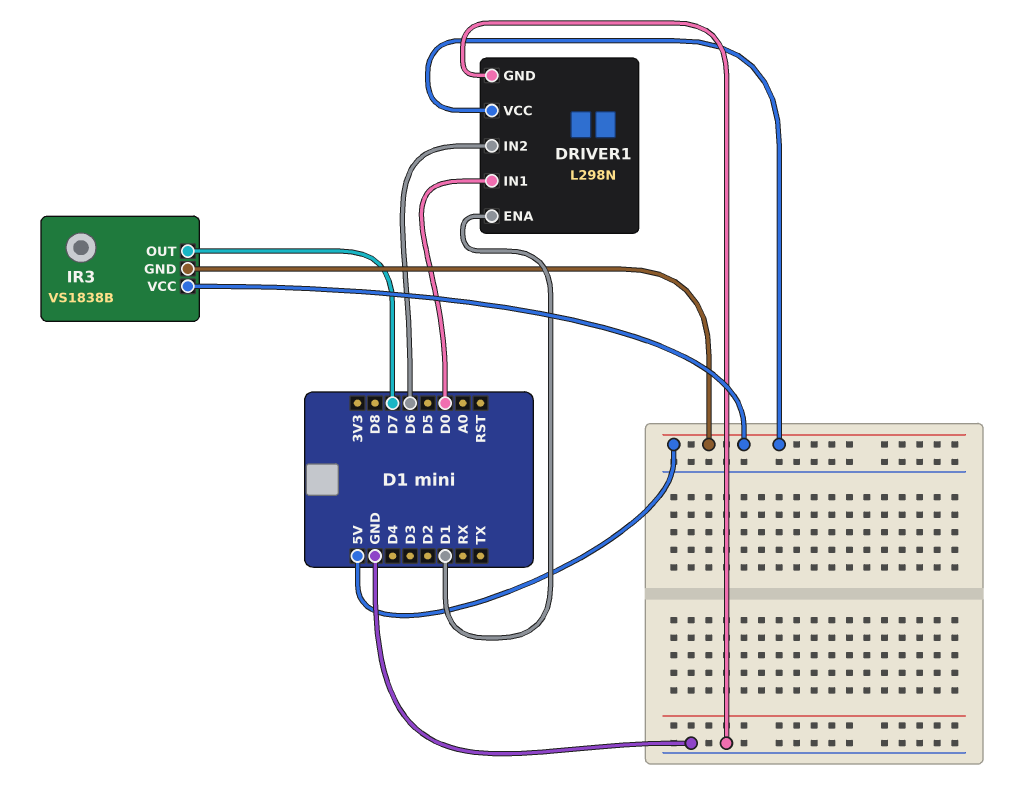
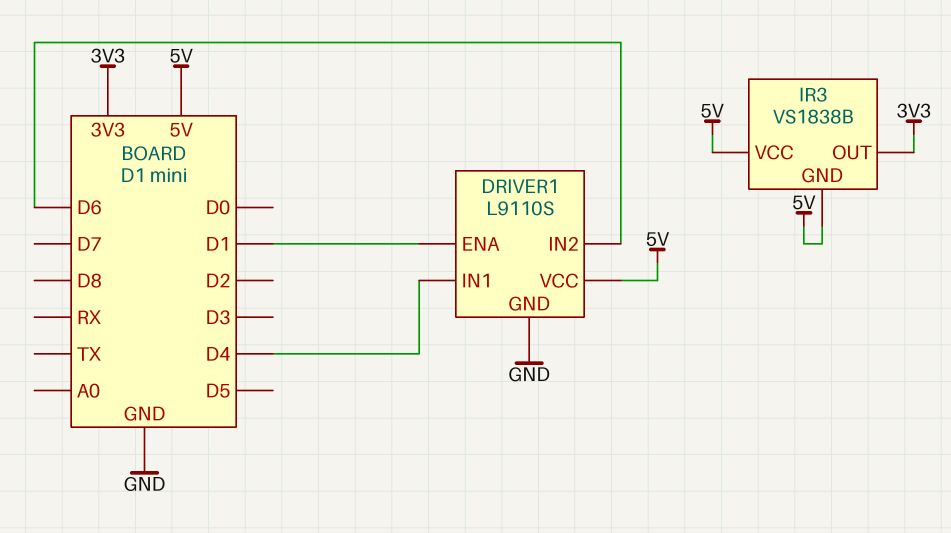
DRIVER1: L298N -> L9110S
DRIVER1 pin IN1: D0 -> D4
IR3 pin OUT: D7 -> 3V3

